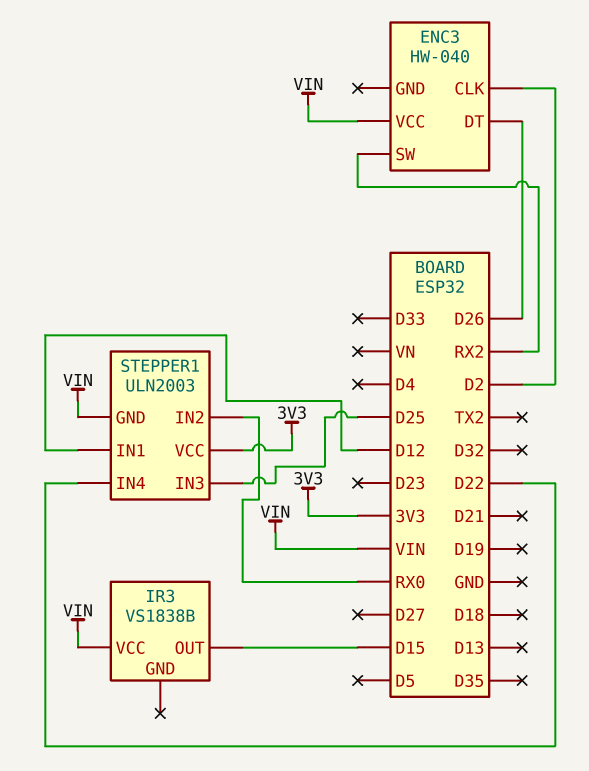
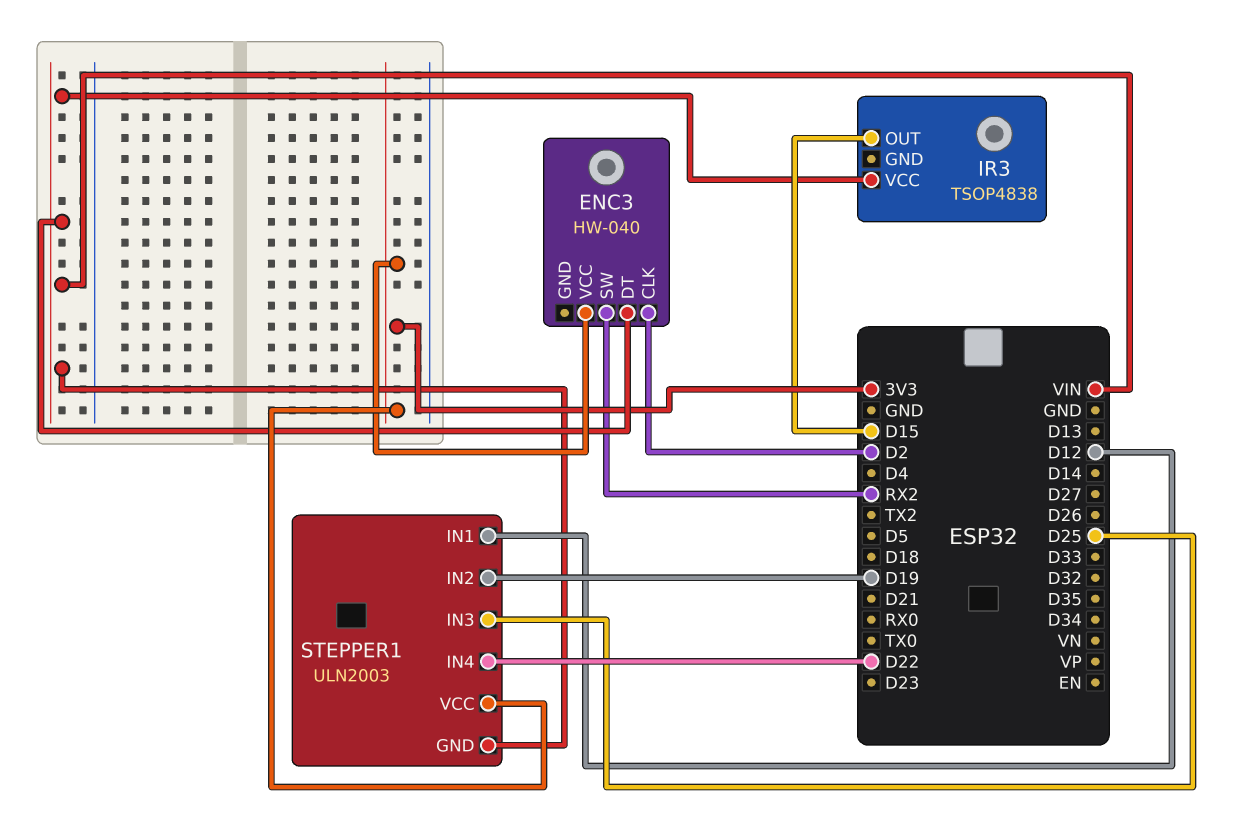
ENC3 pin DT: D26 -> VIN
ENC3 pin VCC: VIN -> 3V3
IR3: VS1838B -> TSOP4838
STEPPER1 pin IN2: RX0 -> D19

